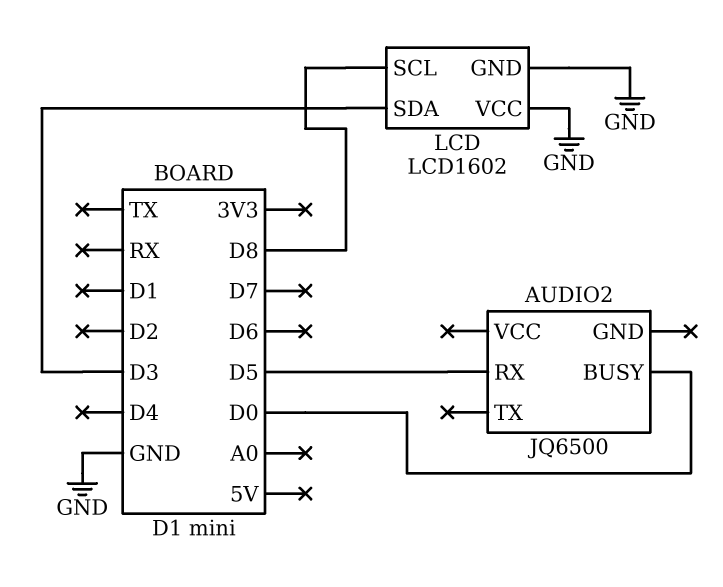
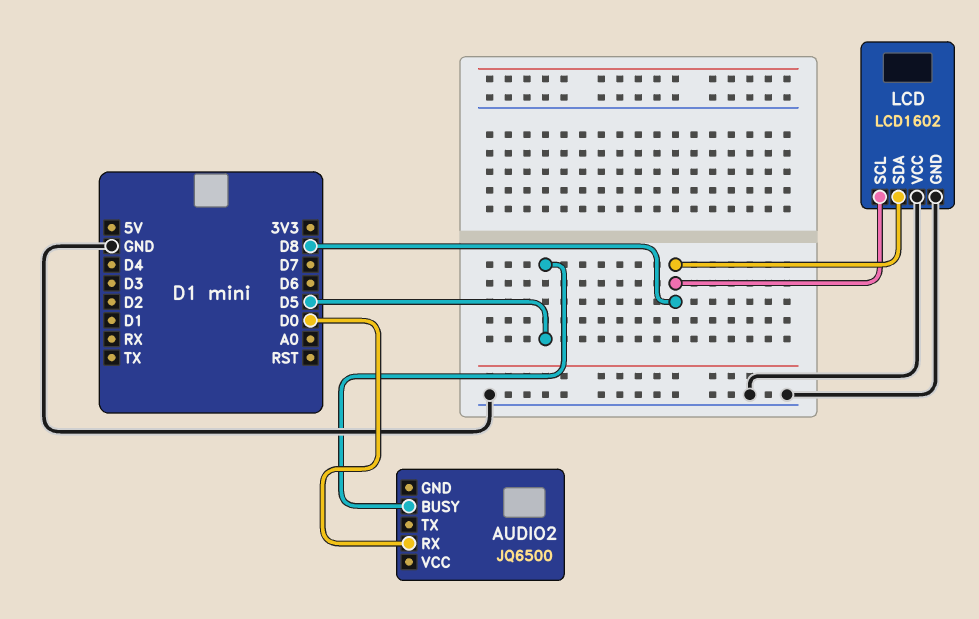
AUDIO2 pin BUSY: D0 -> D5
AUDIO2 pin RX: D5 -> D0
LCD pin SDA: D3 -> D8

